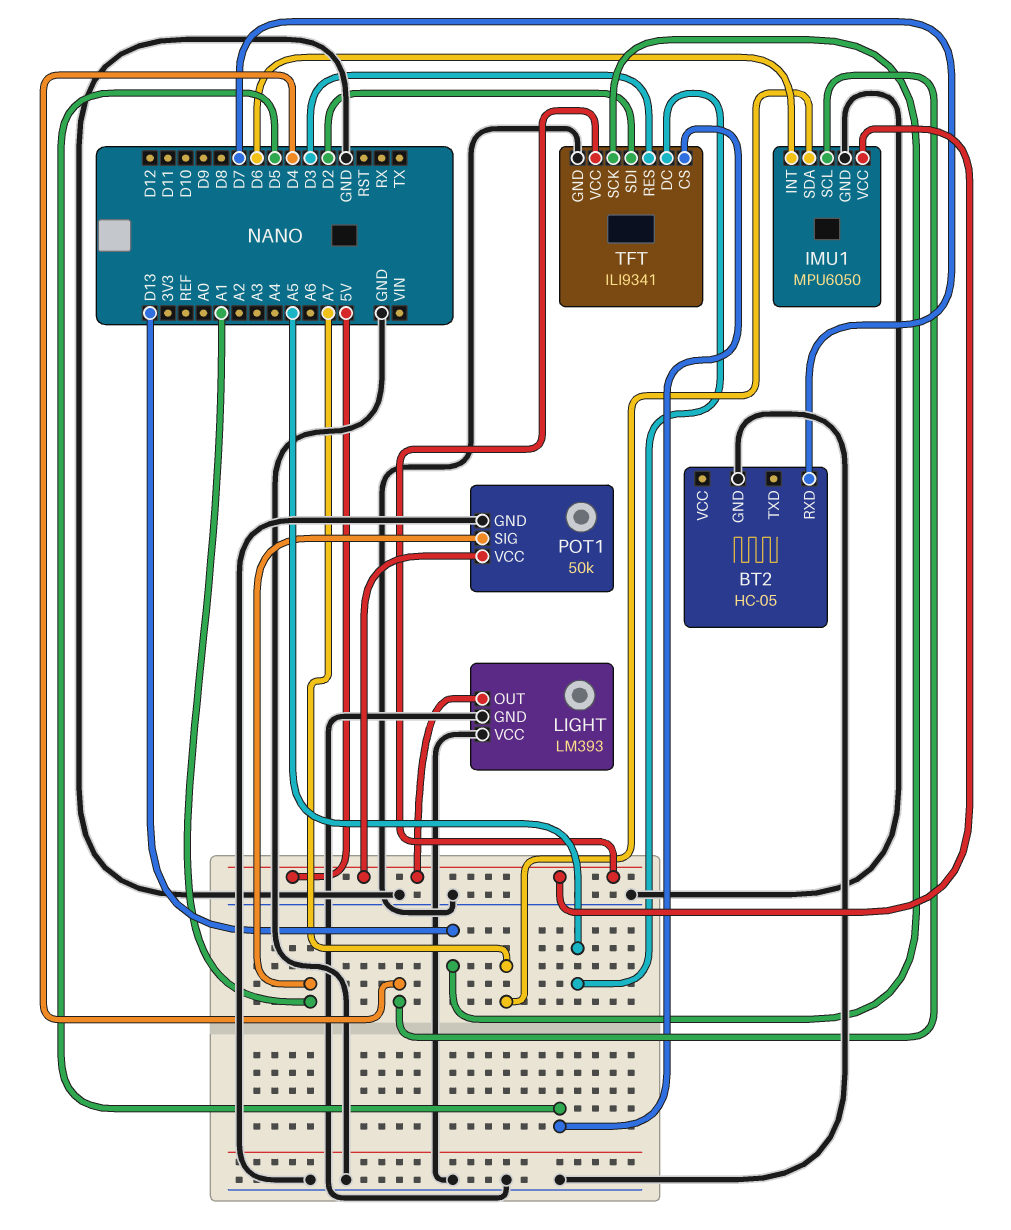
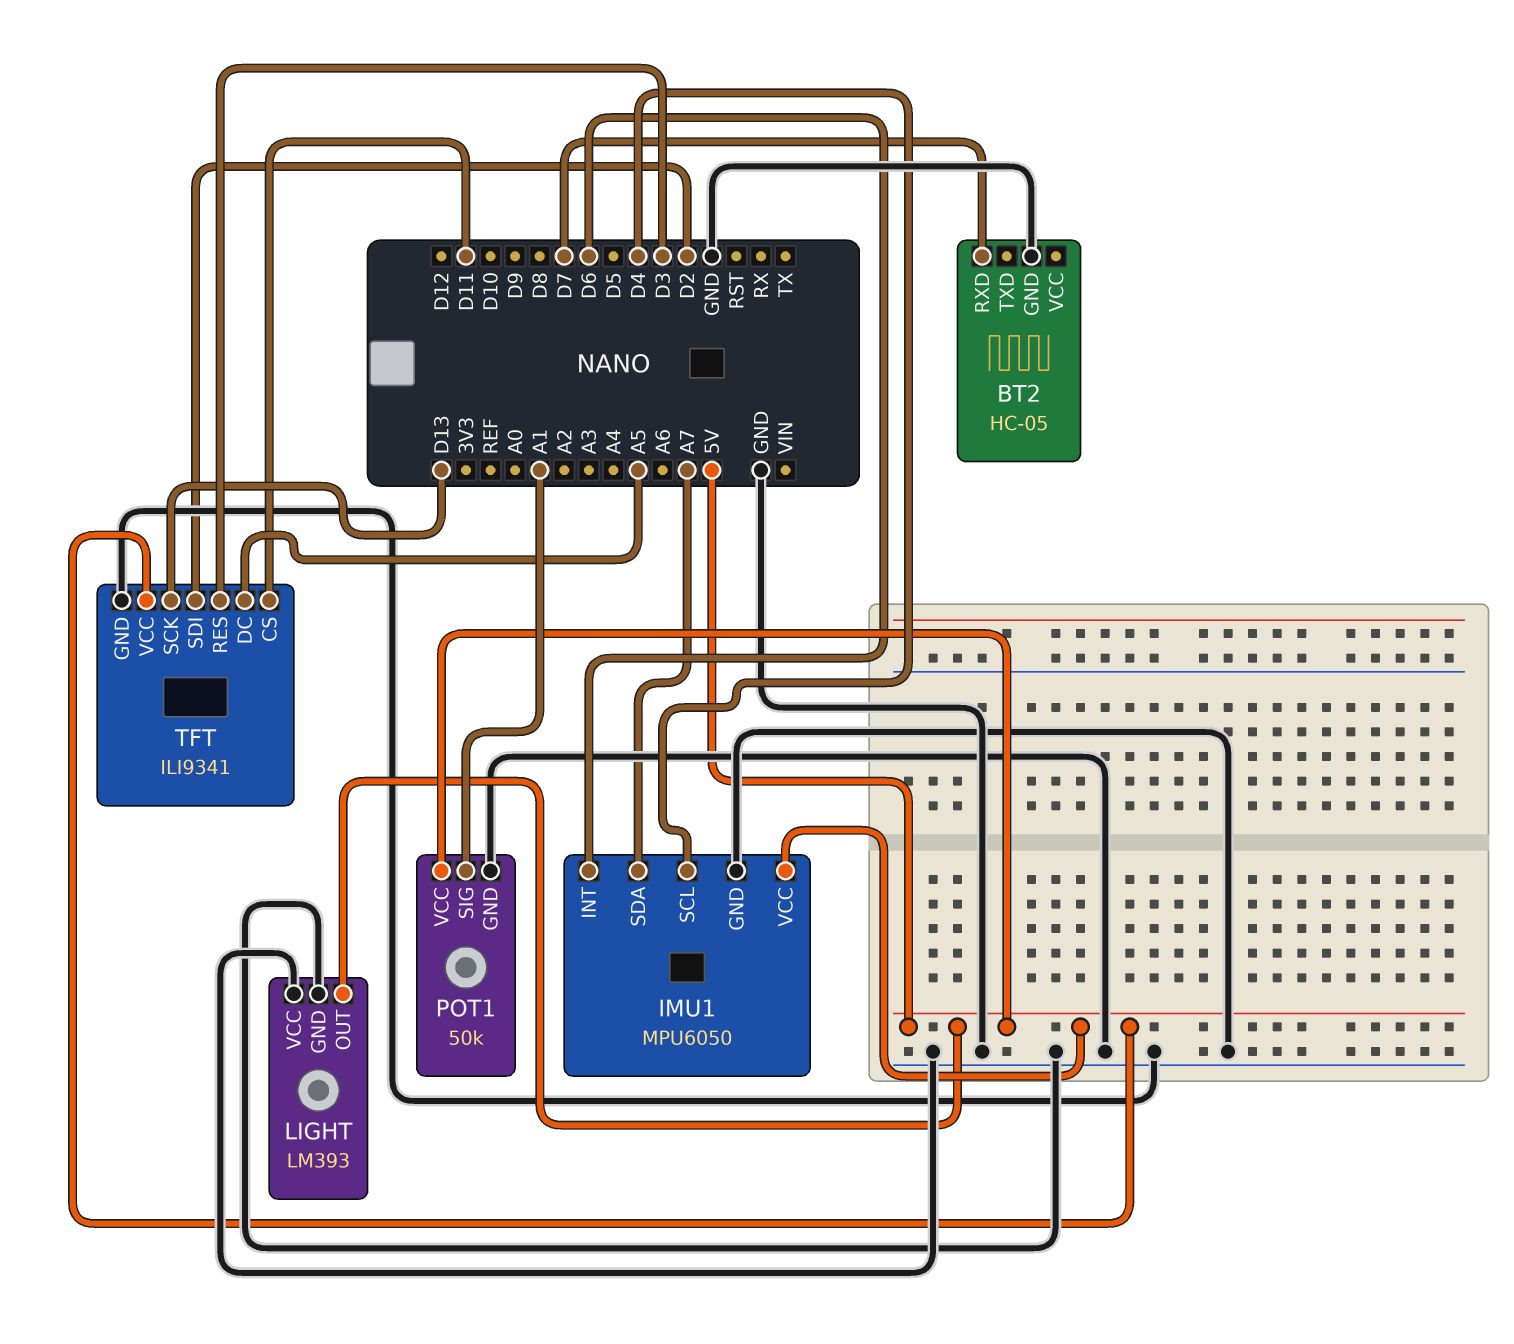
TFT pin CS: D5 -> D11

